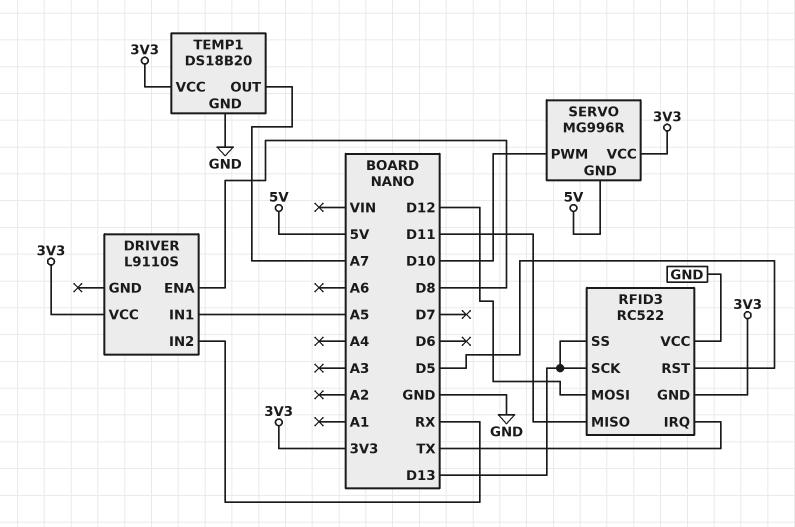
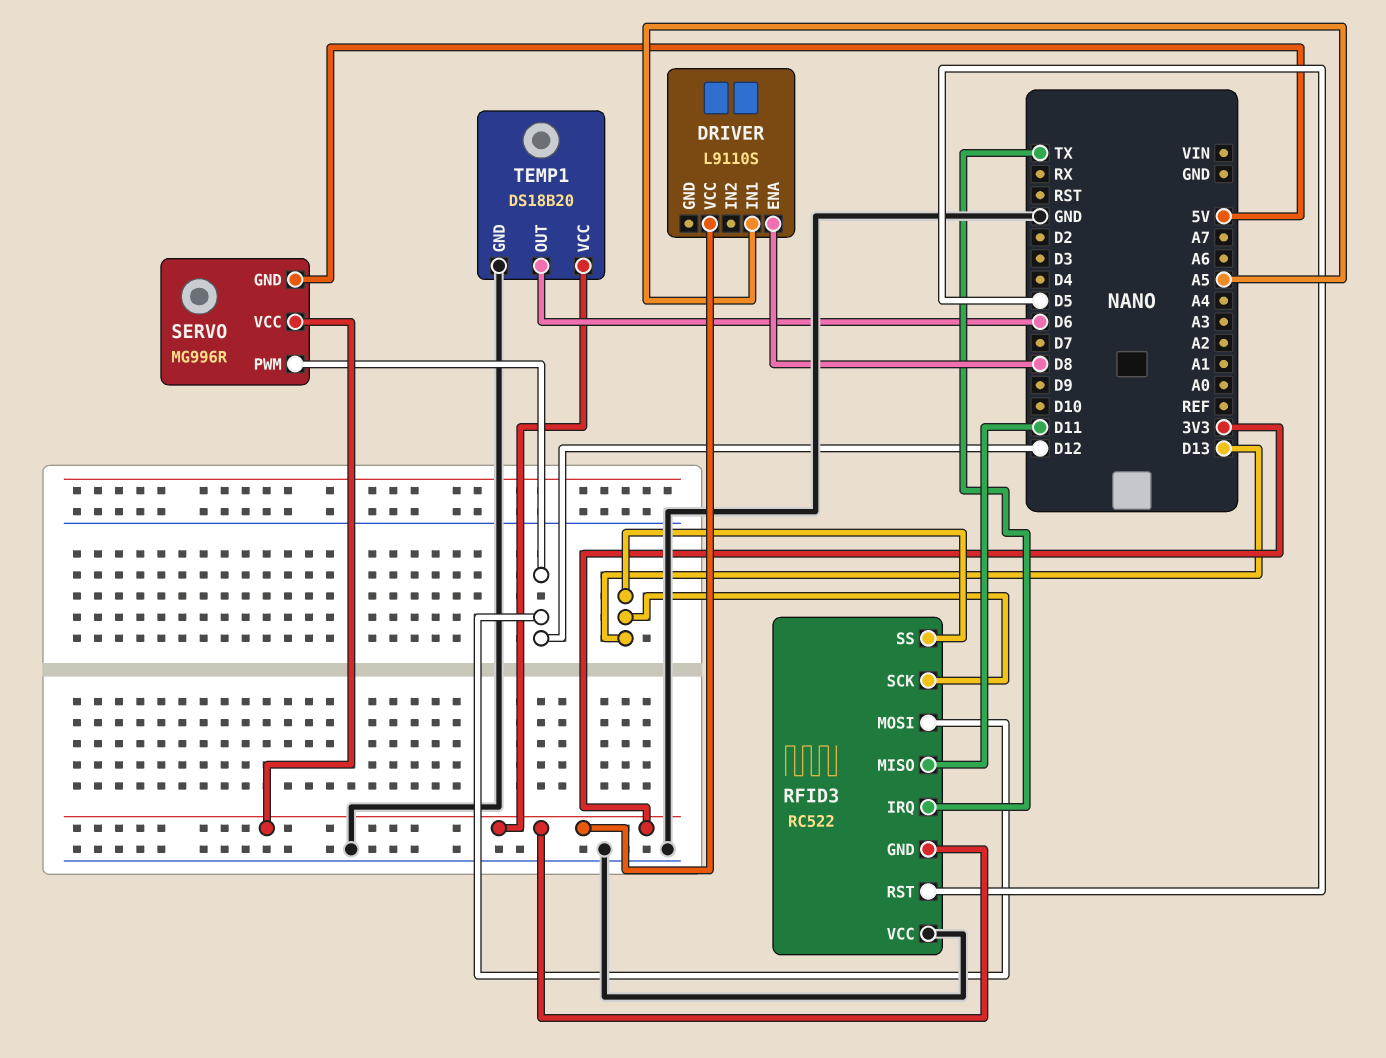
DRIVER pin IN2: RX -> none
SERVO pin PWM: D10 -> D12
TEMP1 pin OUT: A7 -> D6

